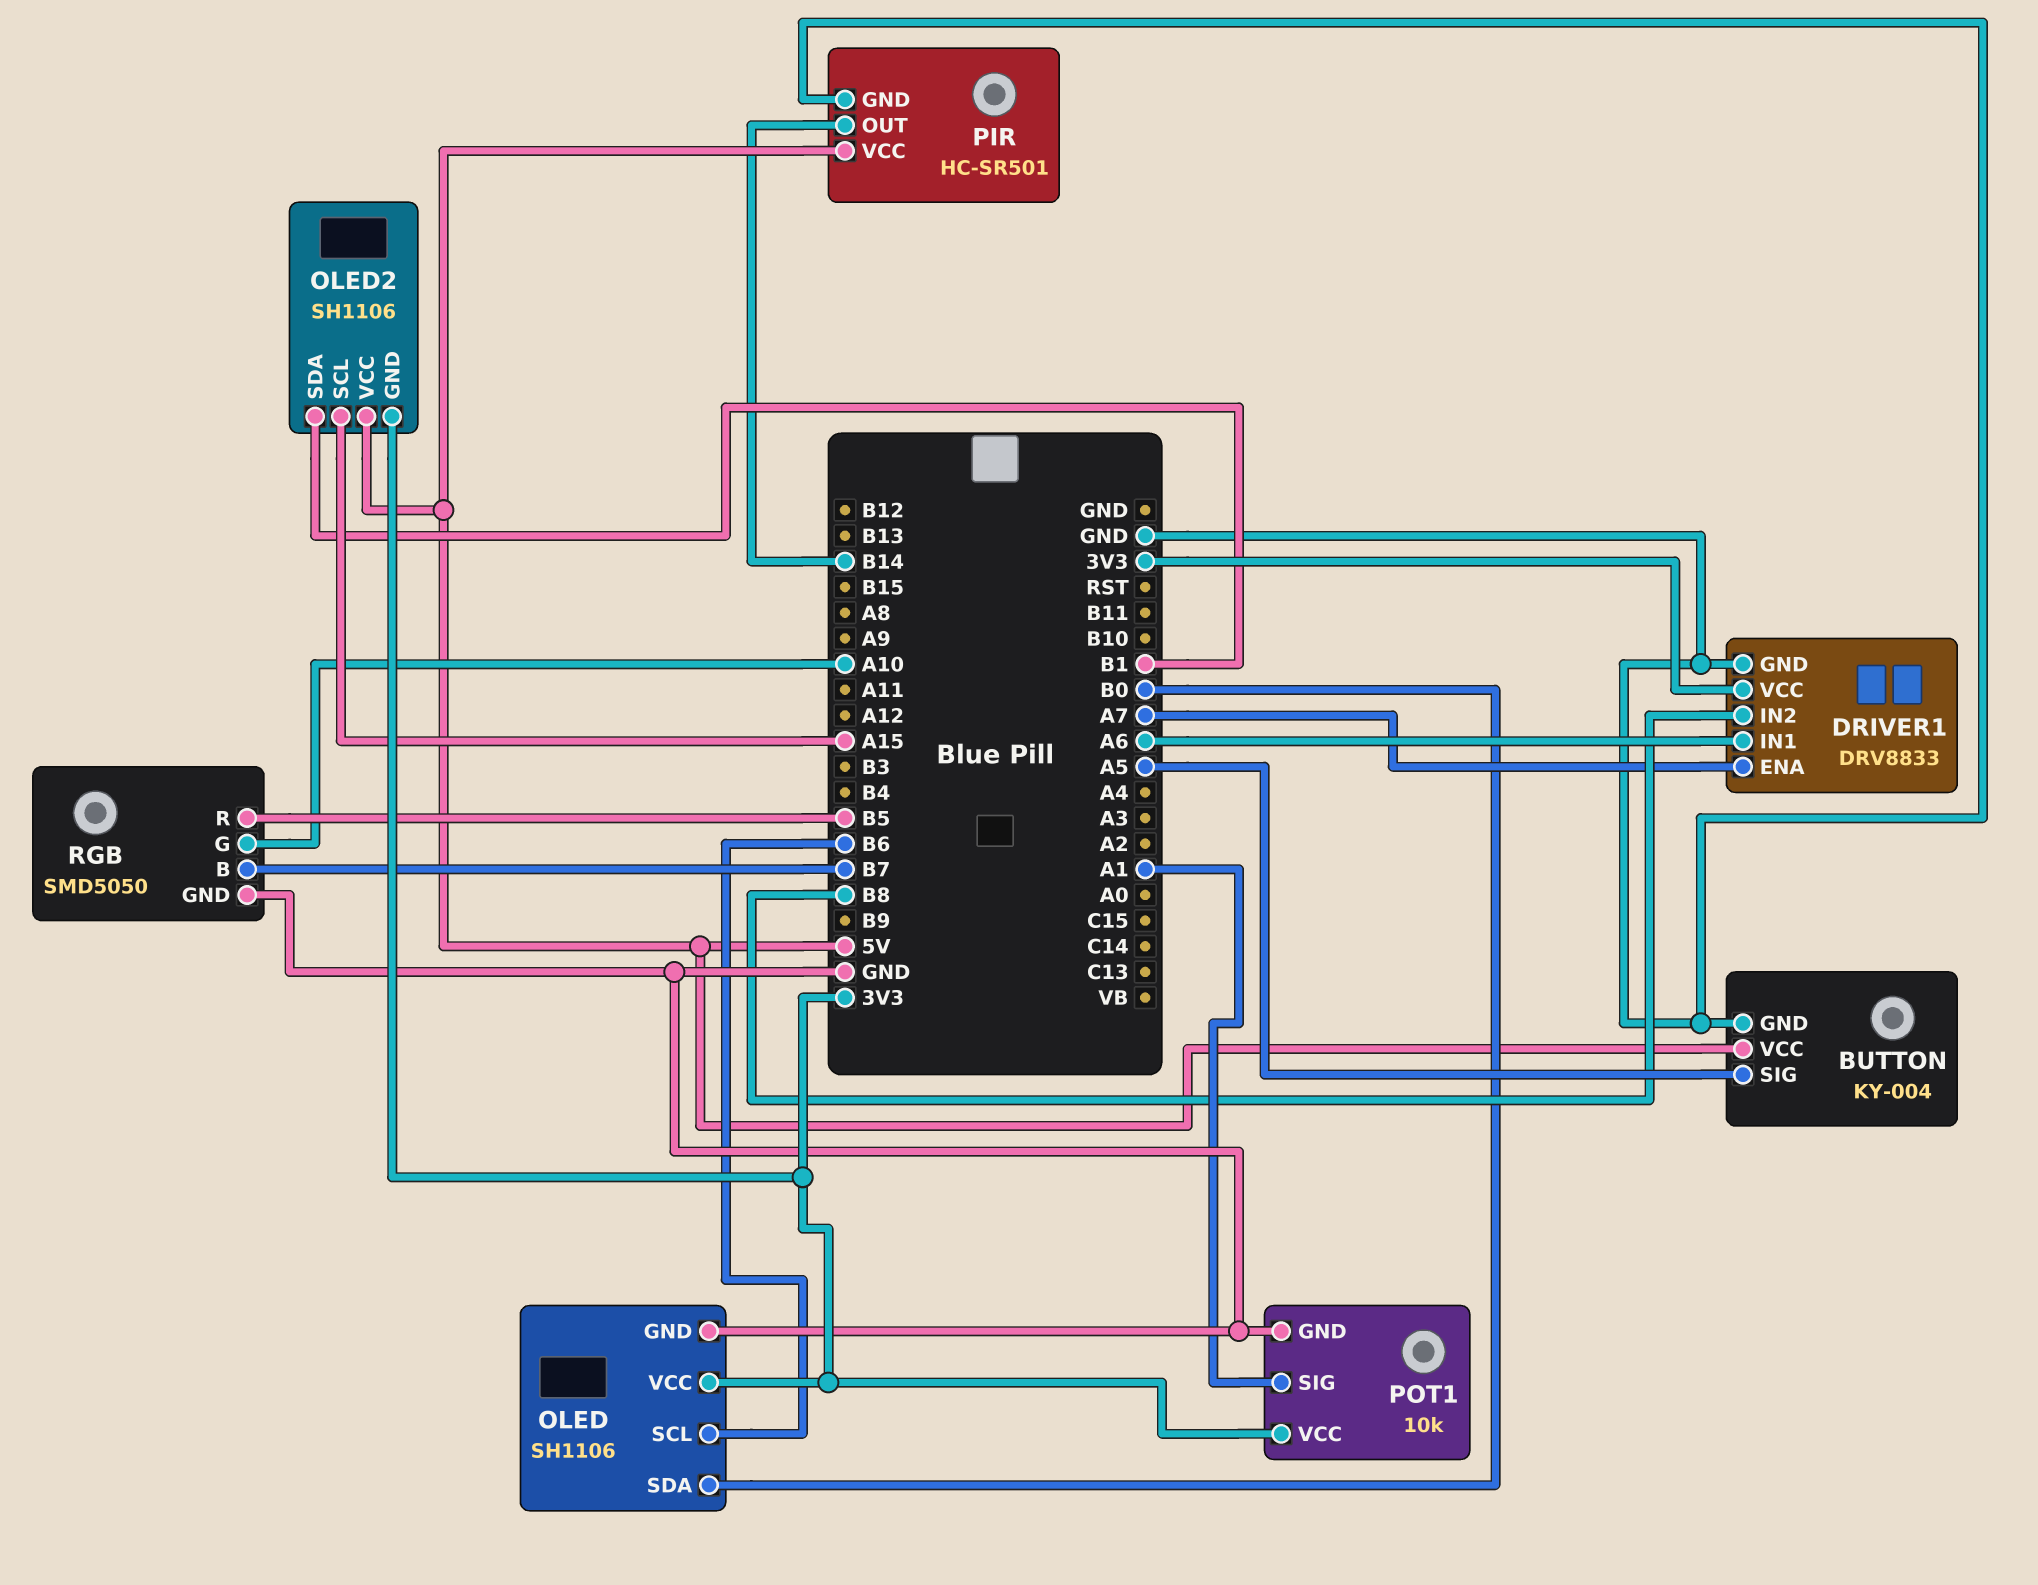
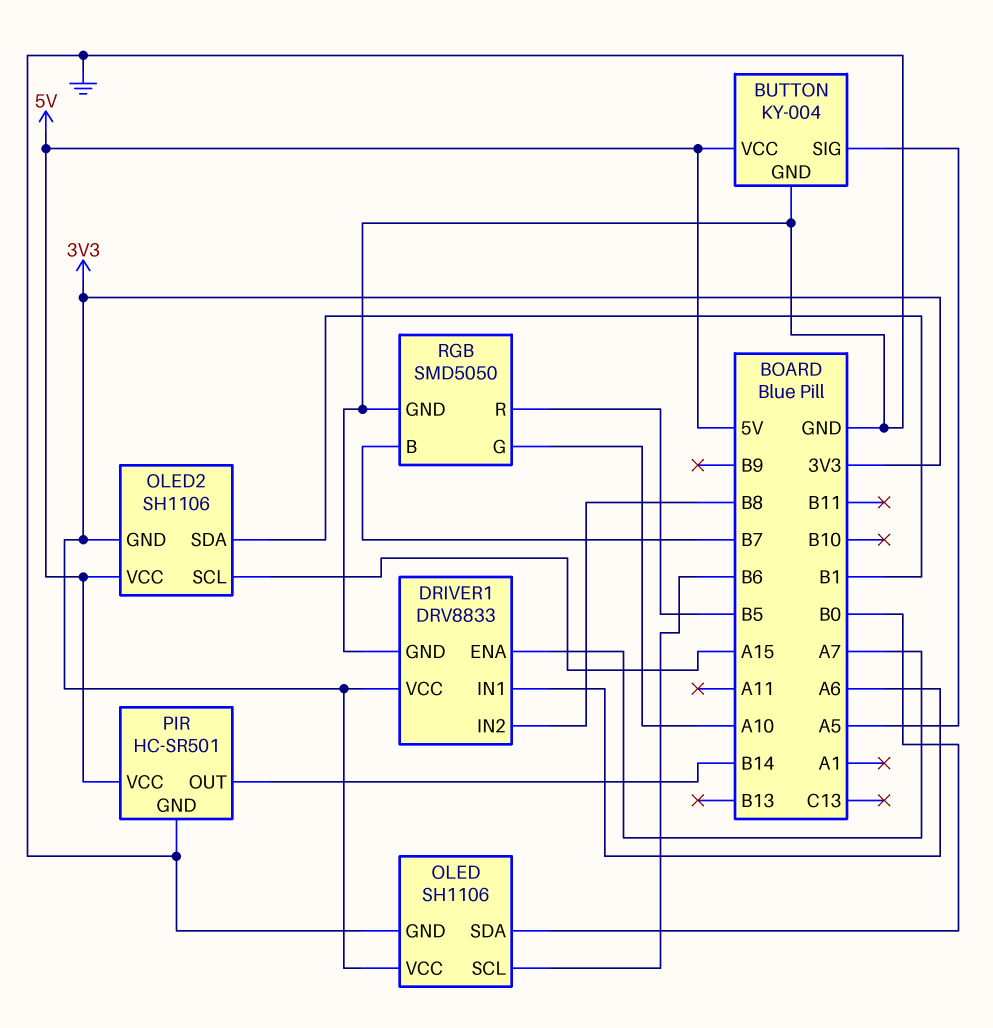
POT1: 10k -> none
POT1 pin GND: GND -> none
POT1 pin SIG: A1 -> none
POT1 pin VCC: 3V3 -> none

